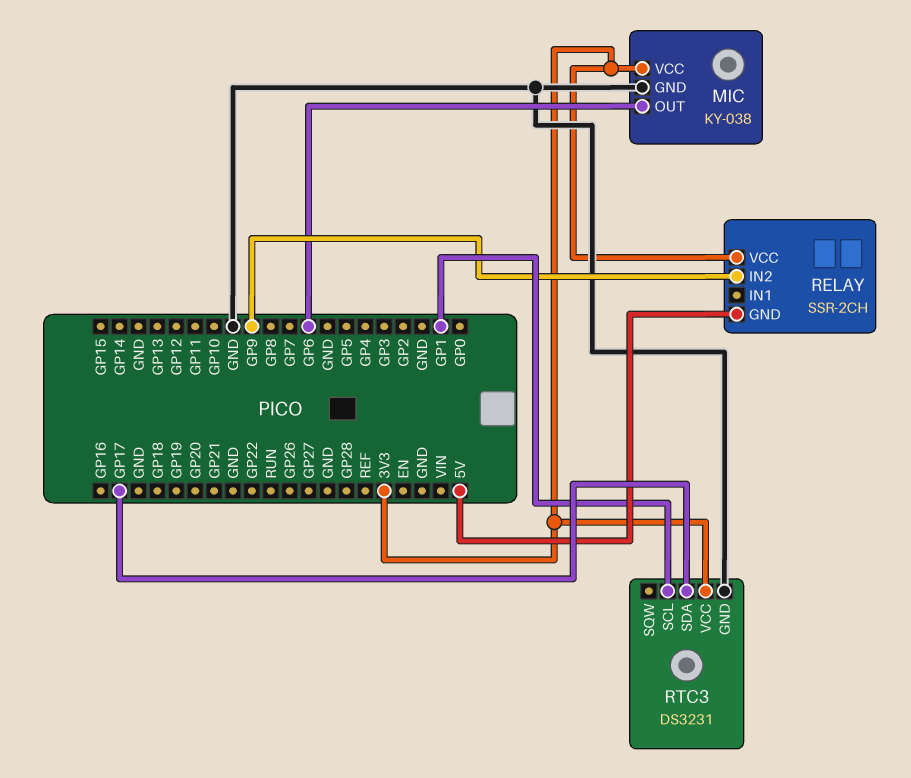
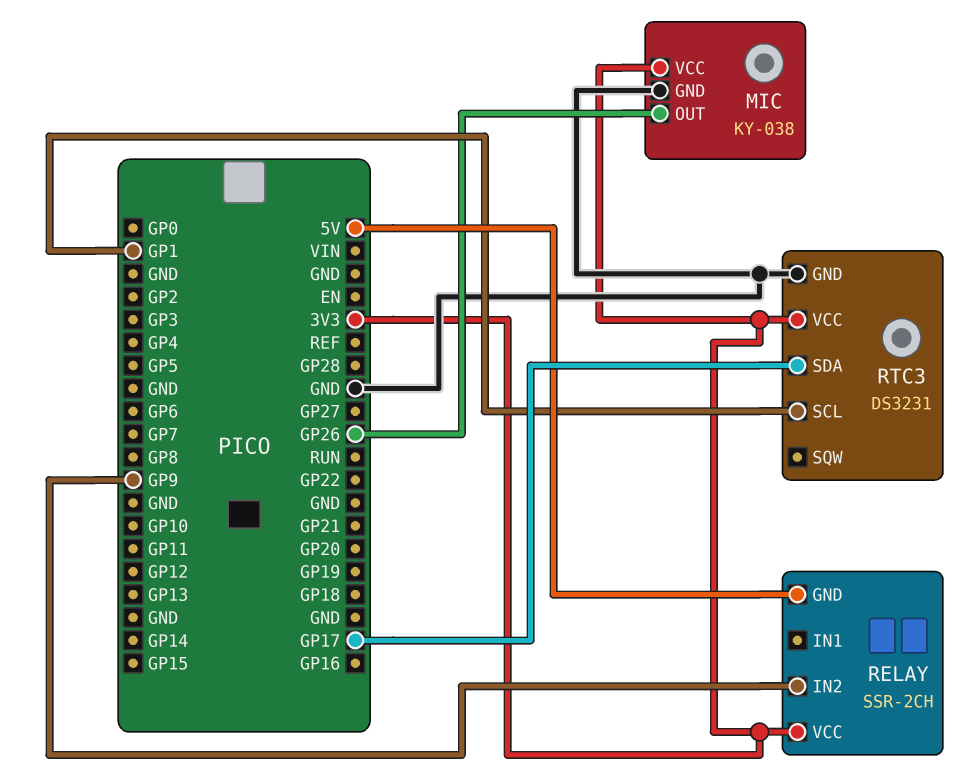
MIC pin OUT: GP6 -> GP26

